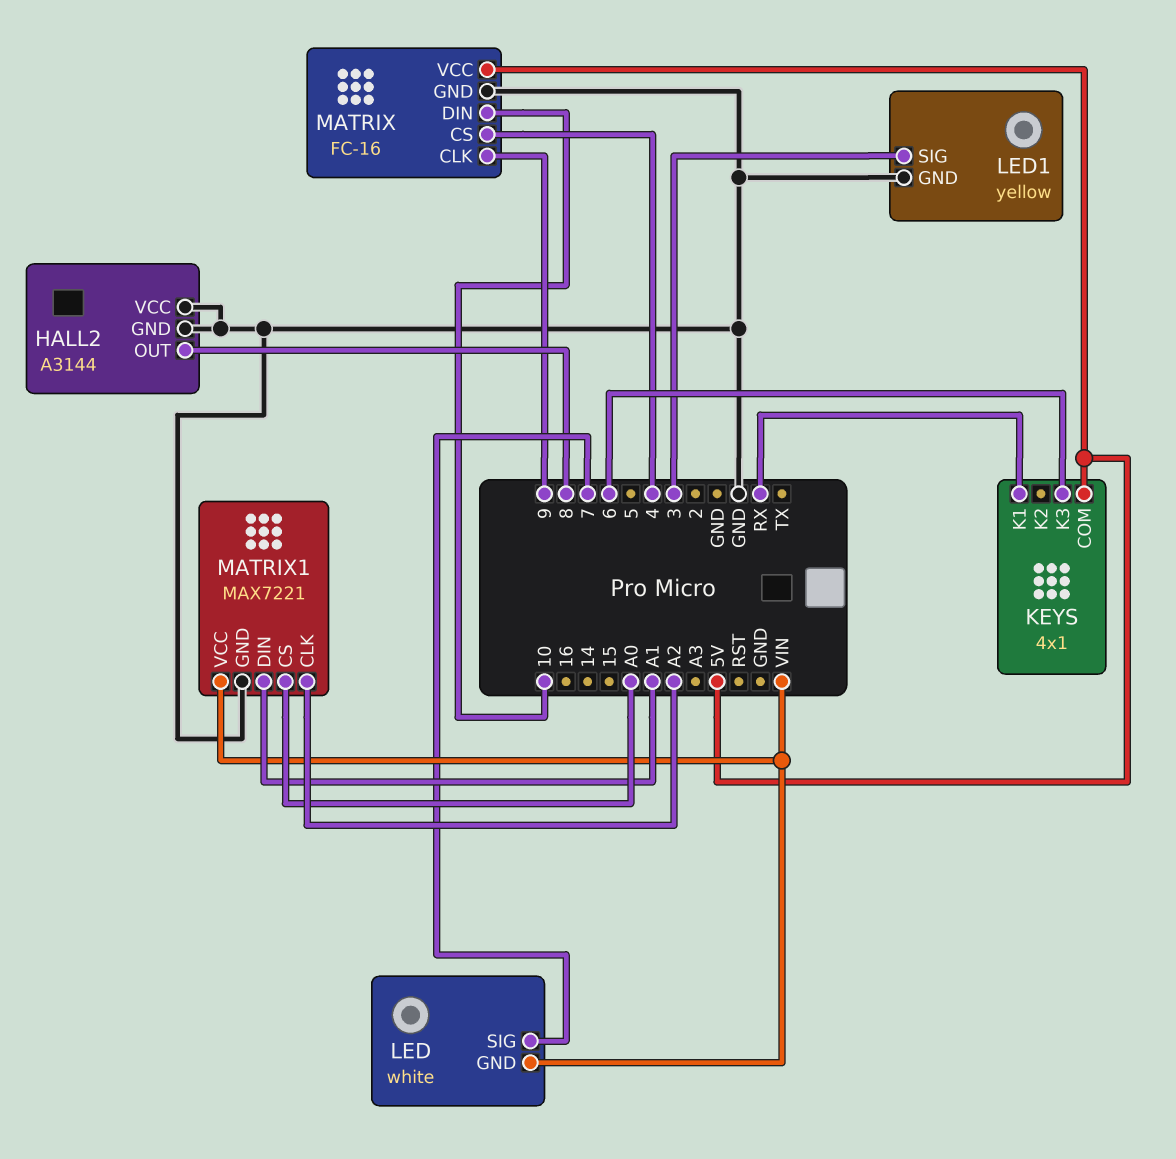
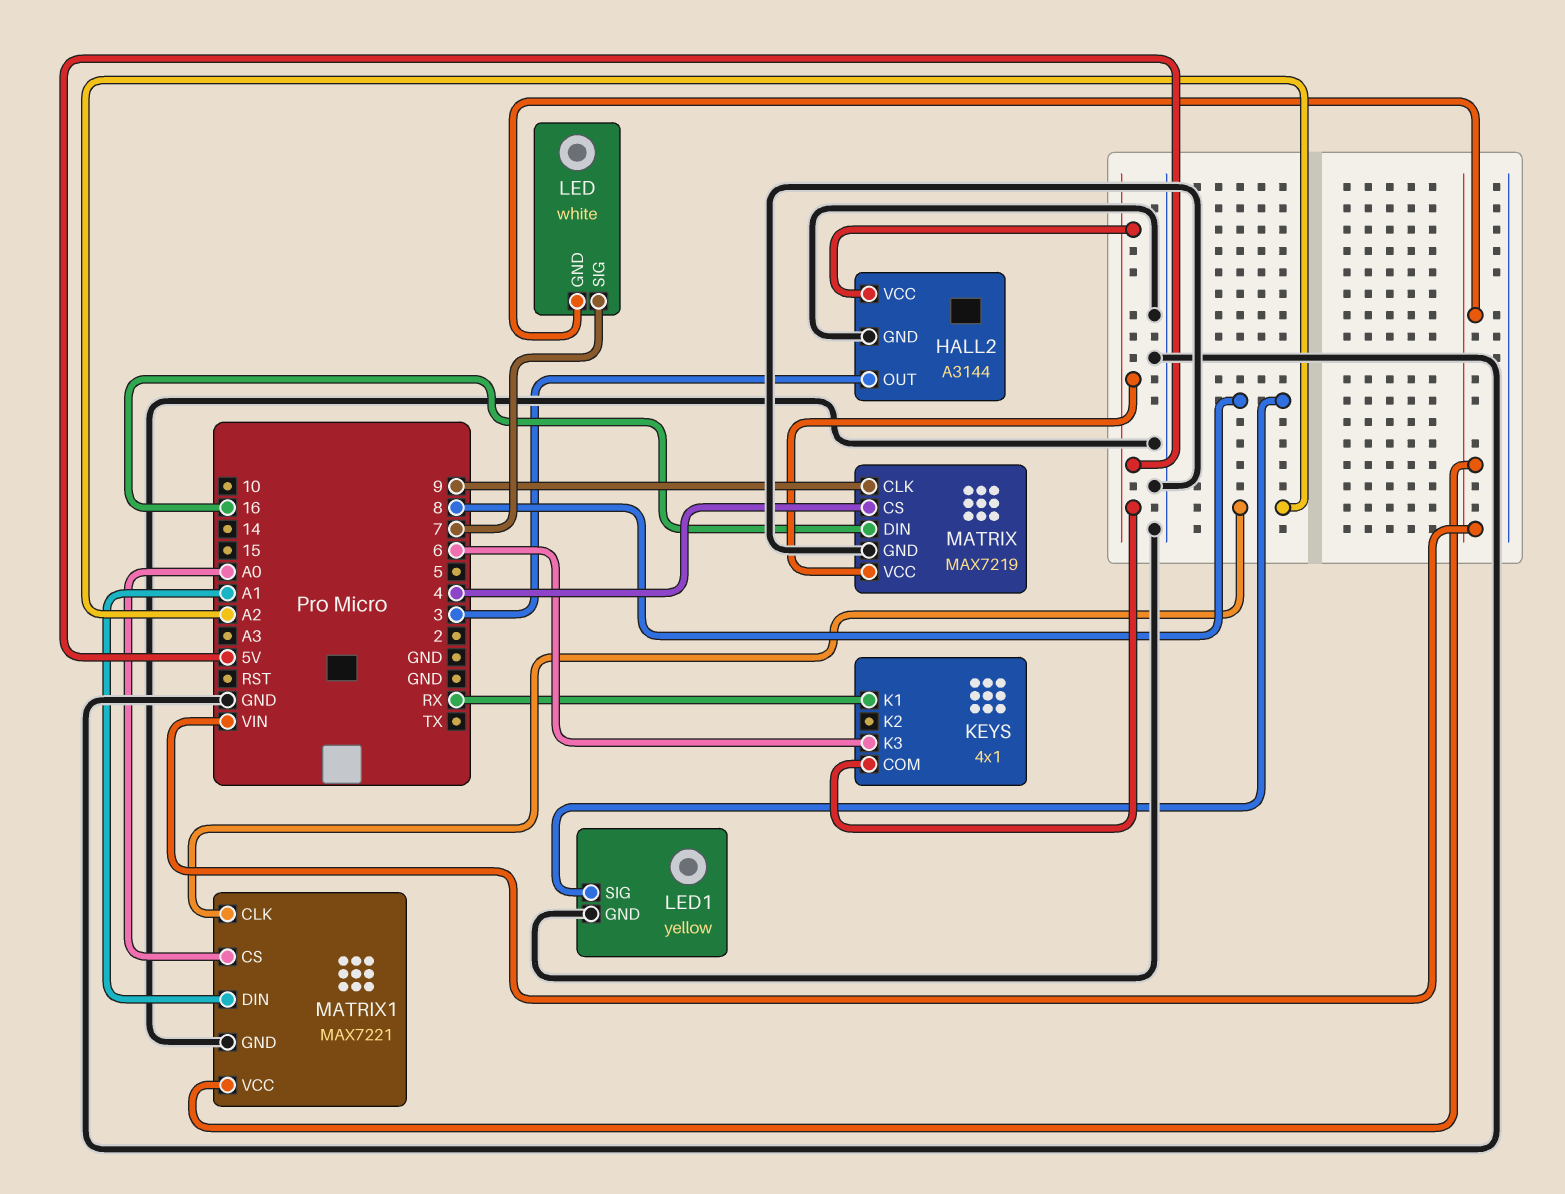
HALL2 pin OUT: 8 -> 3
HALL2 pin VCC: GND -> 5V
LED1 pin SIG: 3 -> 8
MATRIX: FC-16 -> MAX7219
MATRIX pin DIN: 10 -> 16

